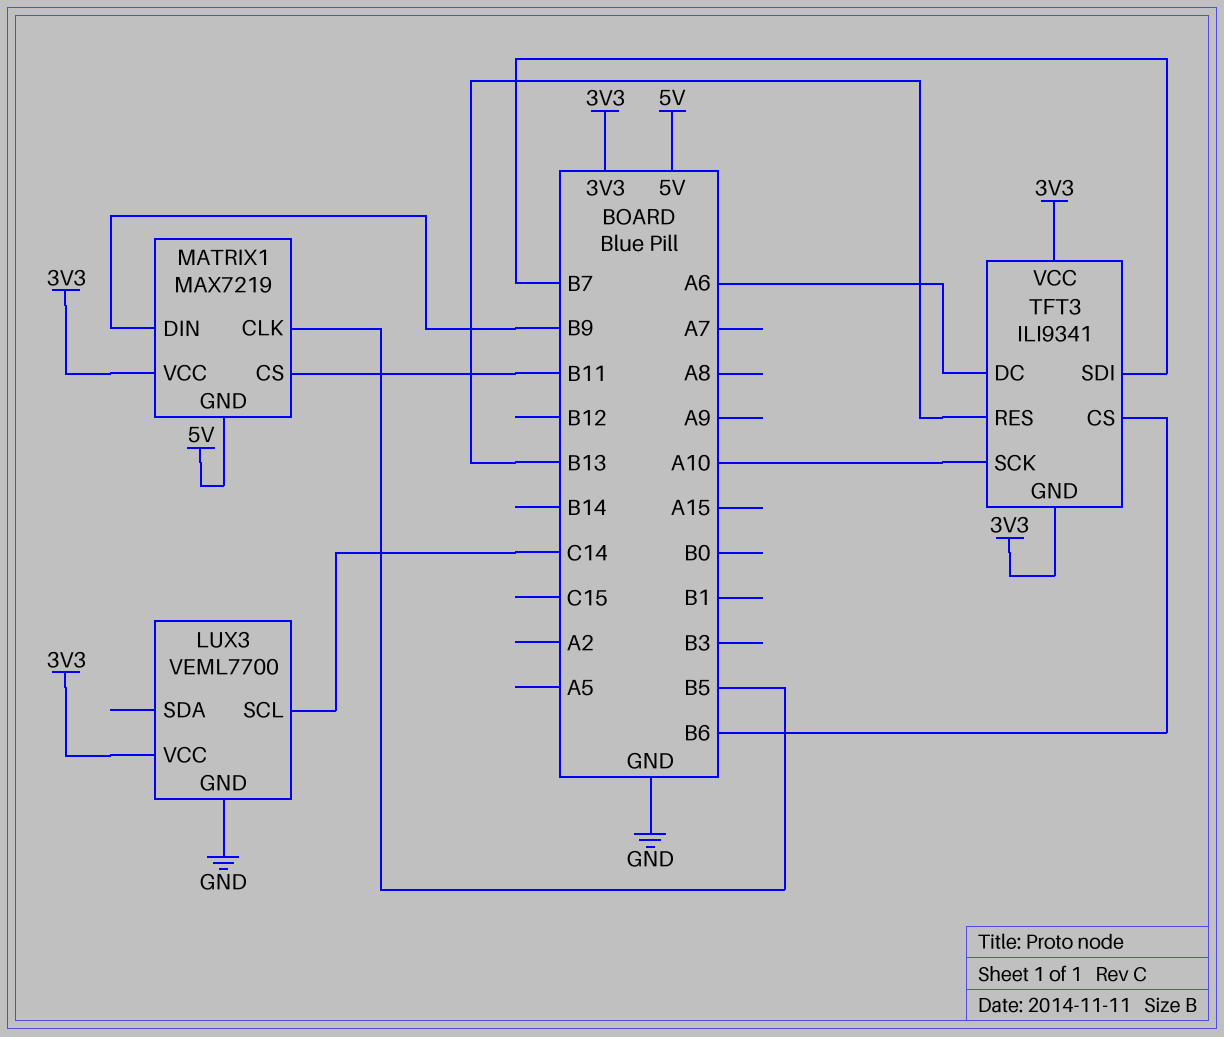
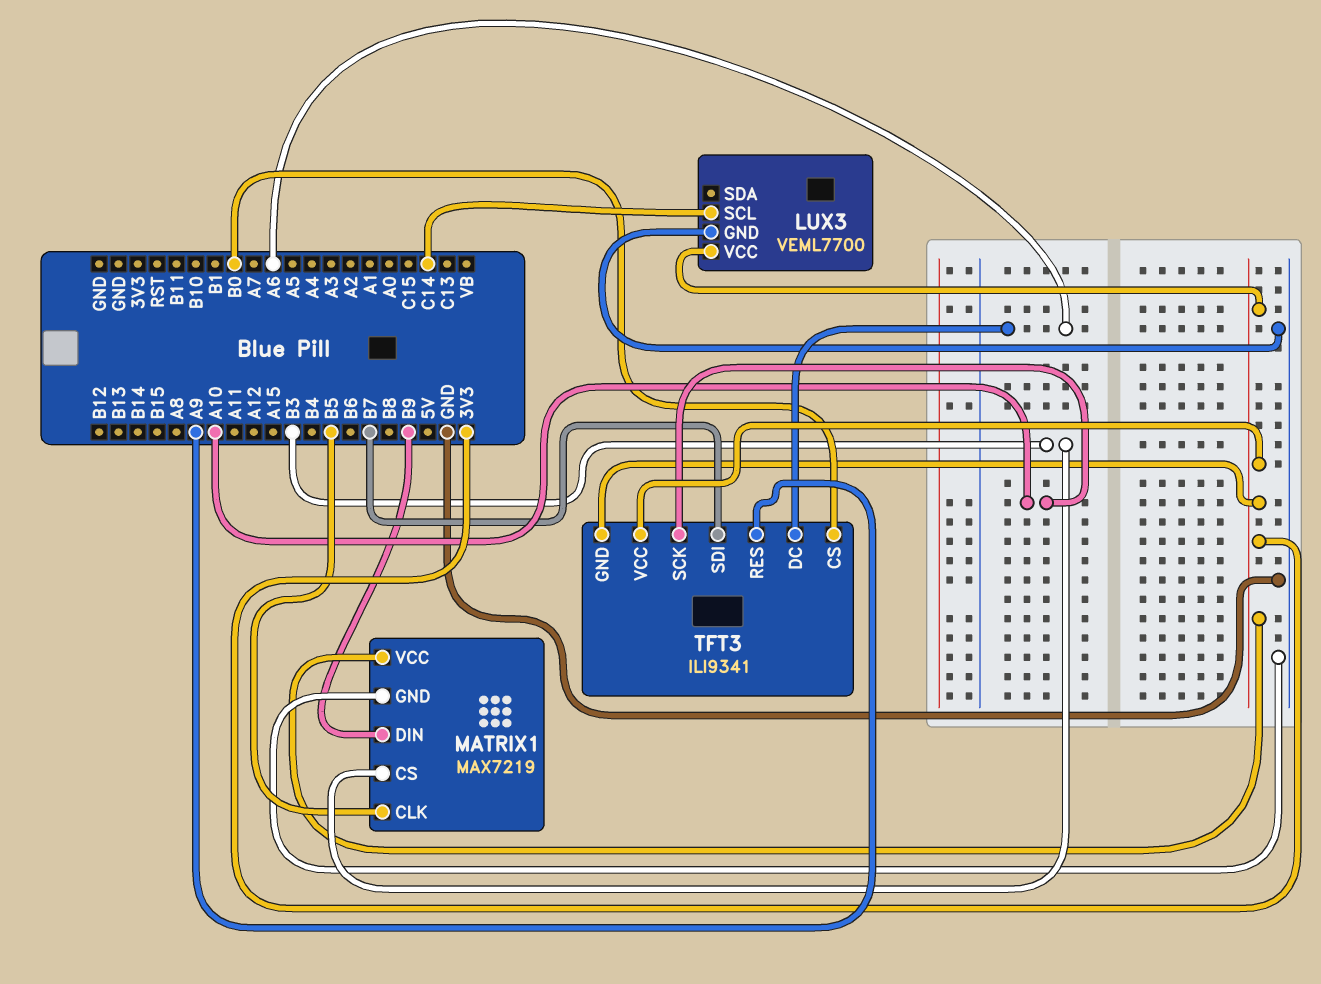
MATRIX1 pin CS: B11 -> B3
MATRIX1 pin GND: 5V -> GND
TFT3 pin CS: B6 -> B0
TFT3 pin RES: B13 -> A9

